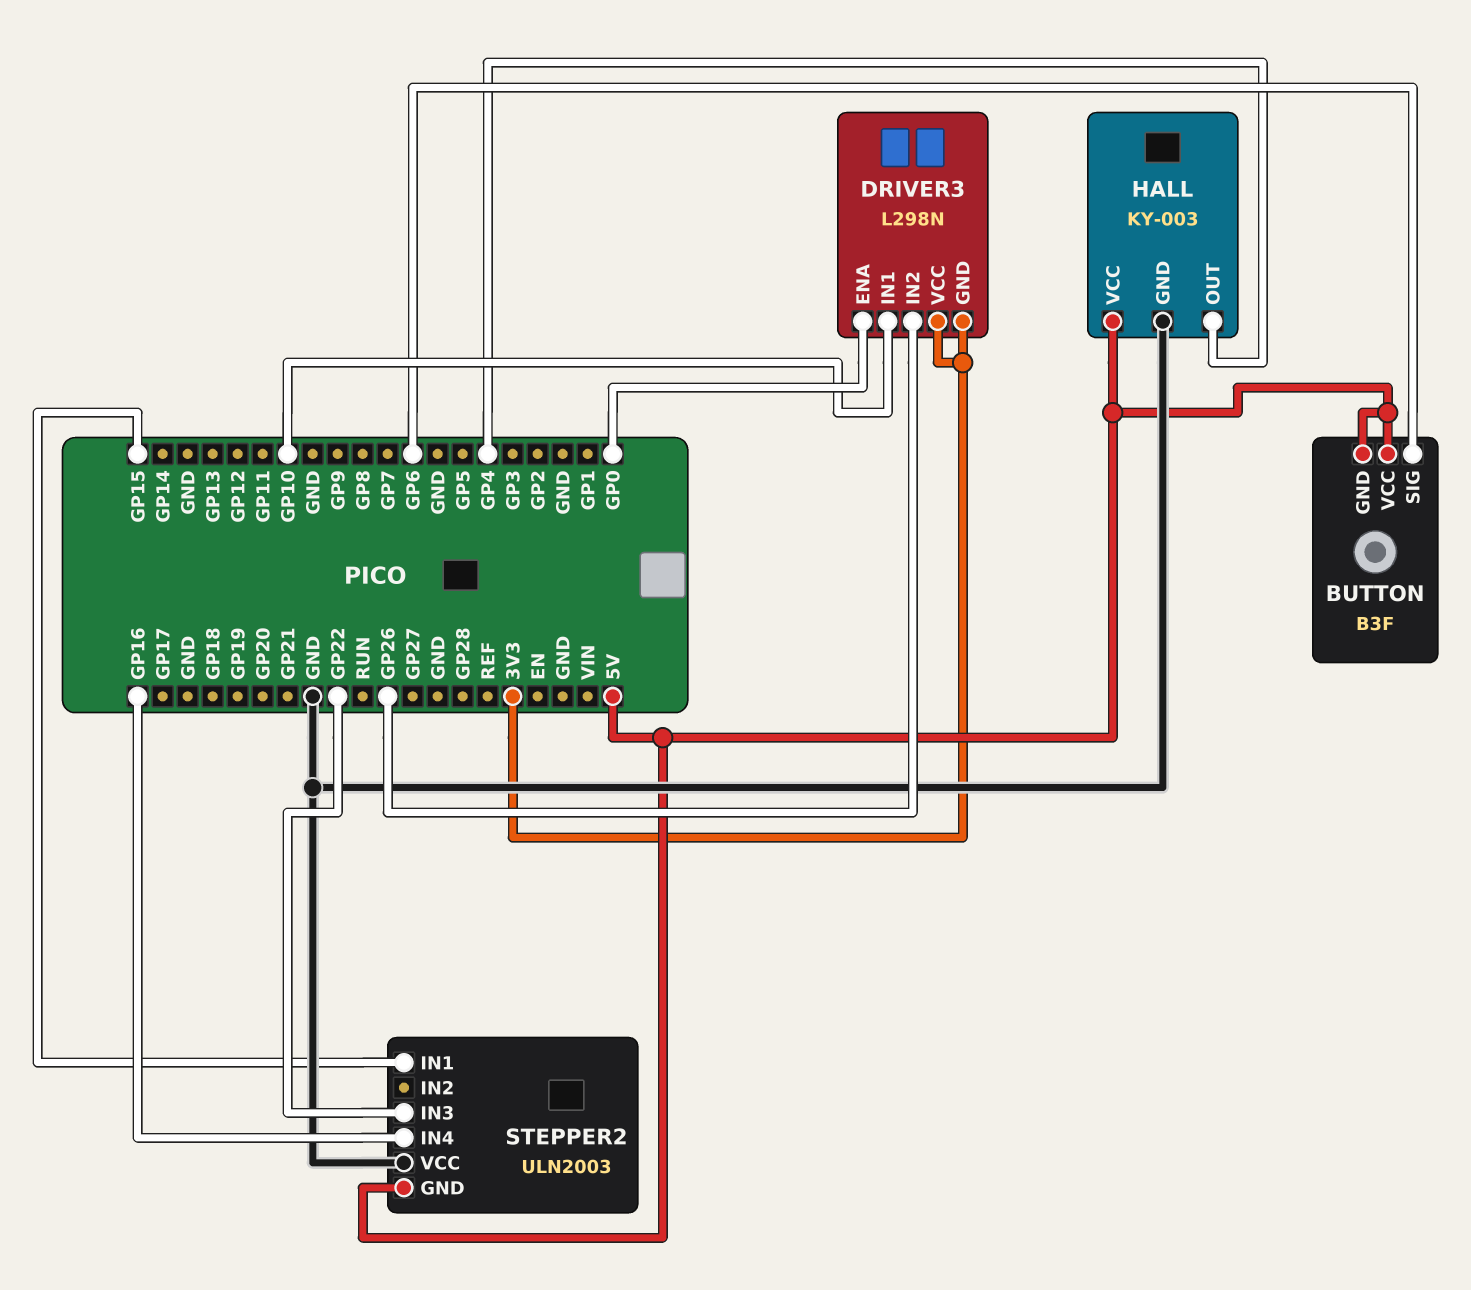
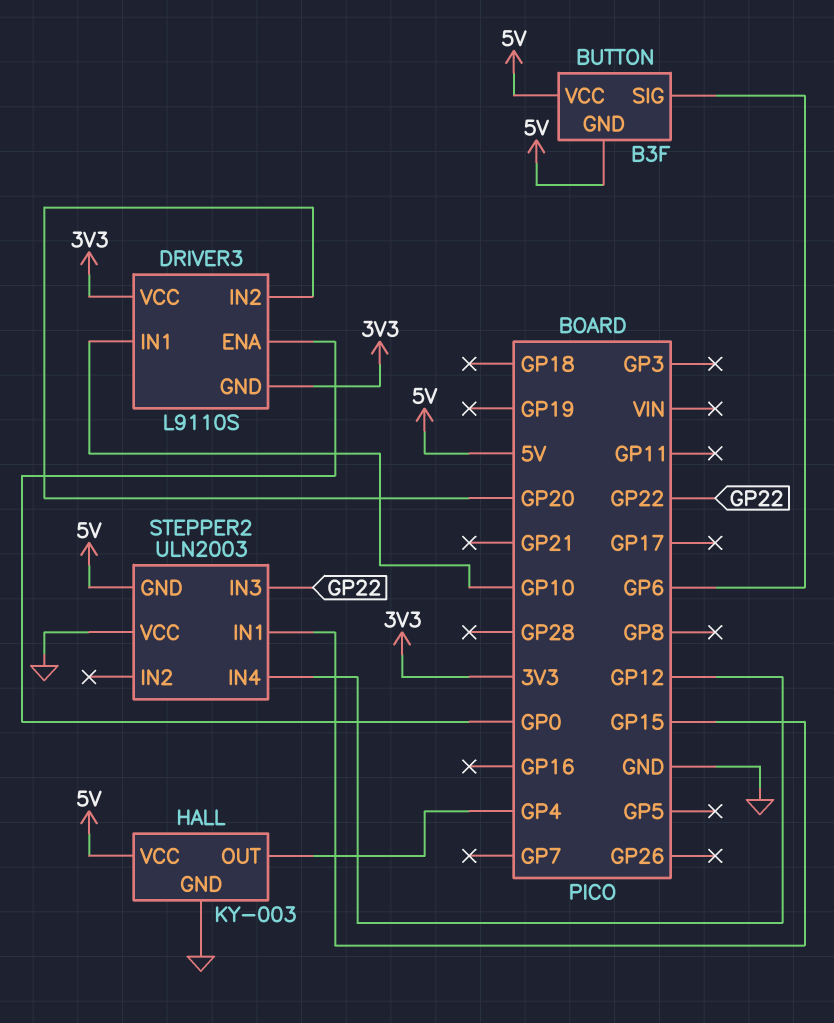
DRIVER3: L298N -> L9110S
DRIVER3 pin IN2: GP26 -> GP20
STEPPER2 pin IN4: GP16 -> GP12

